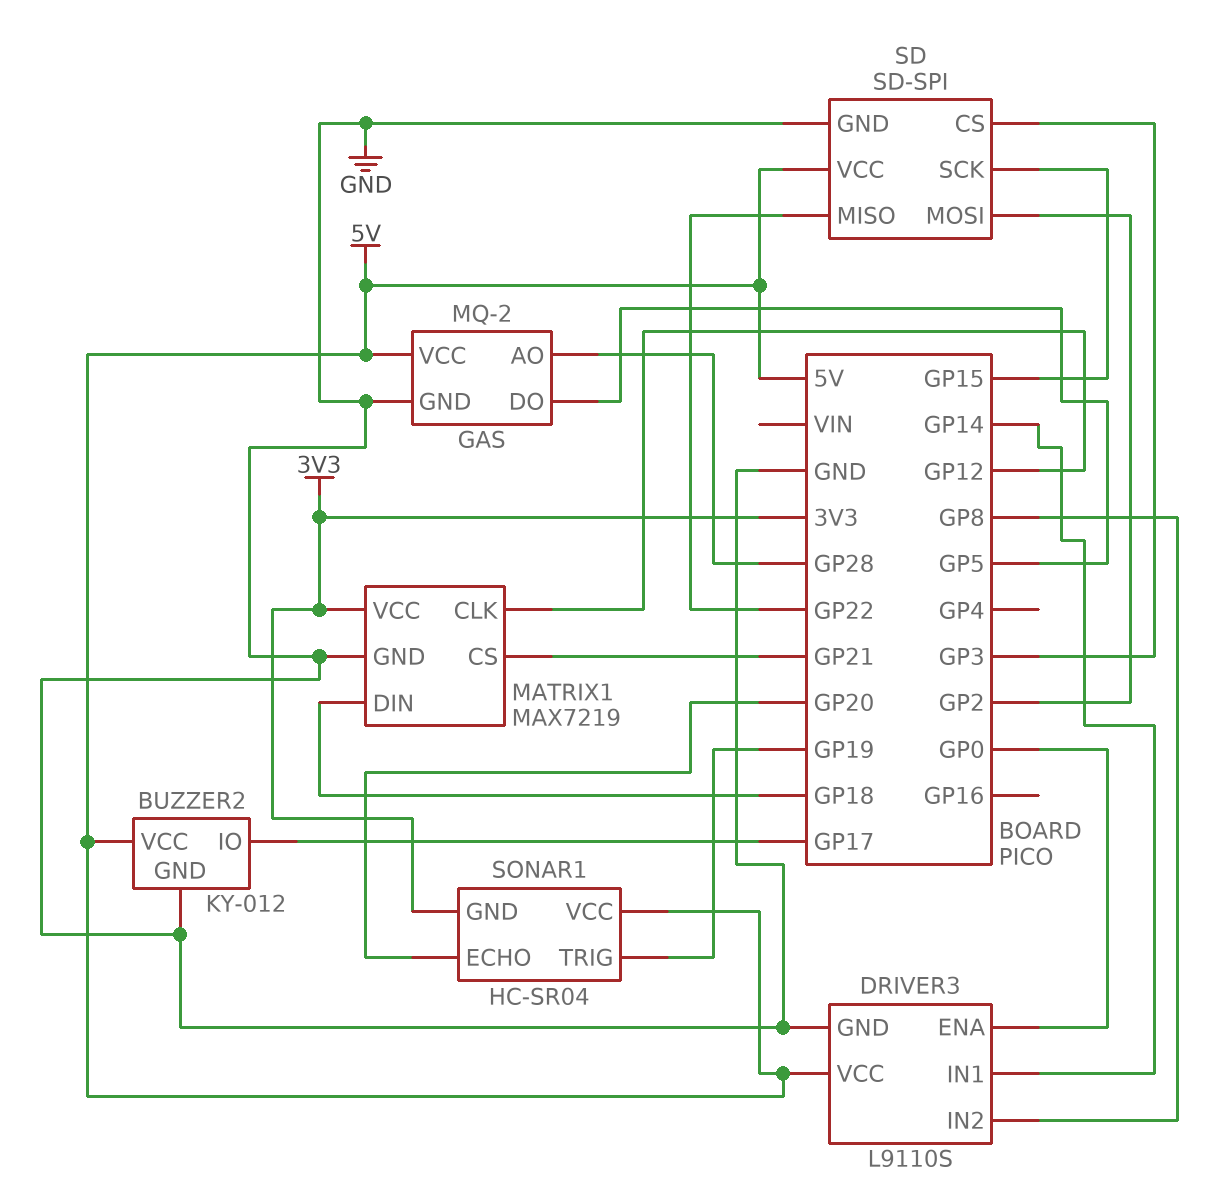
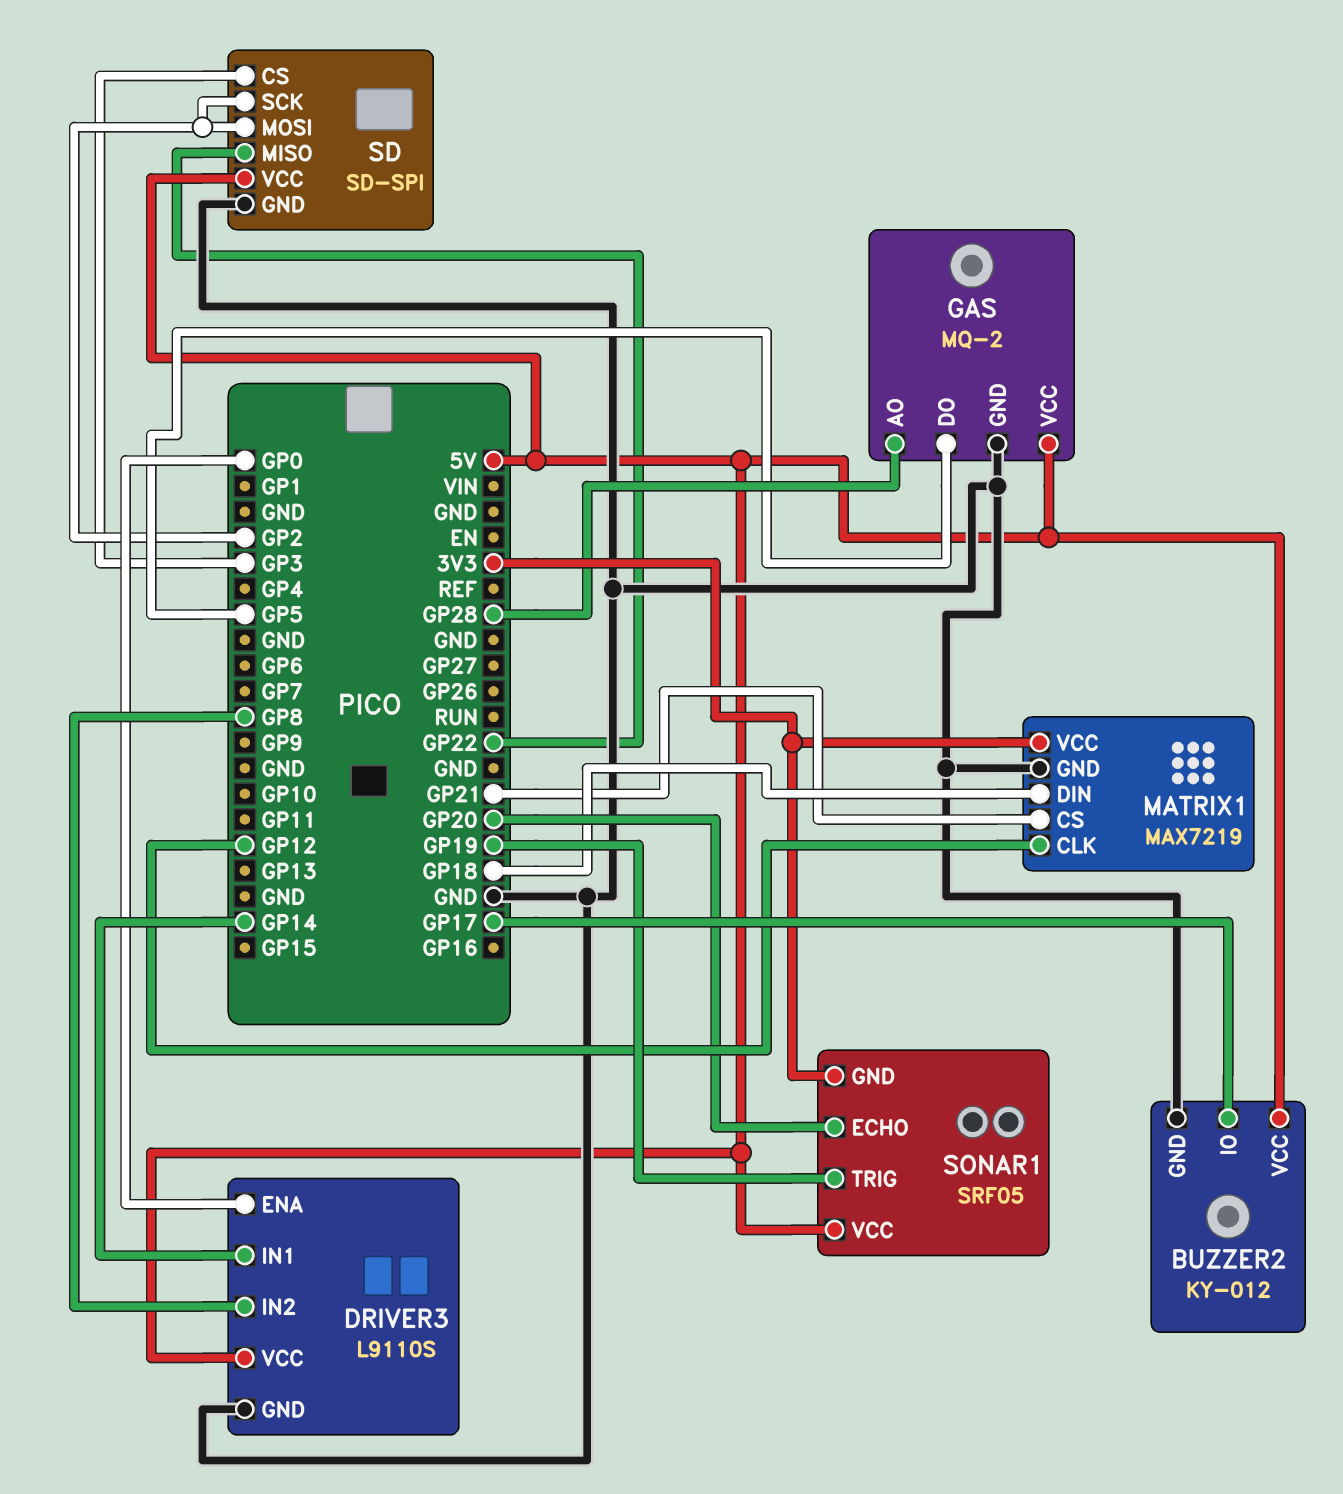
SD pin SCK: GP15 -> GP2
SONAR1: HC-SR04 -> SRF05

